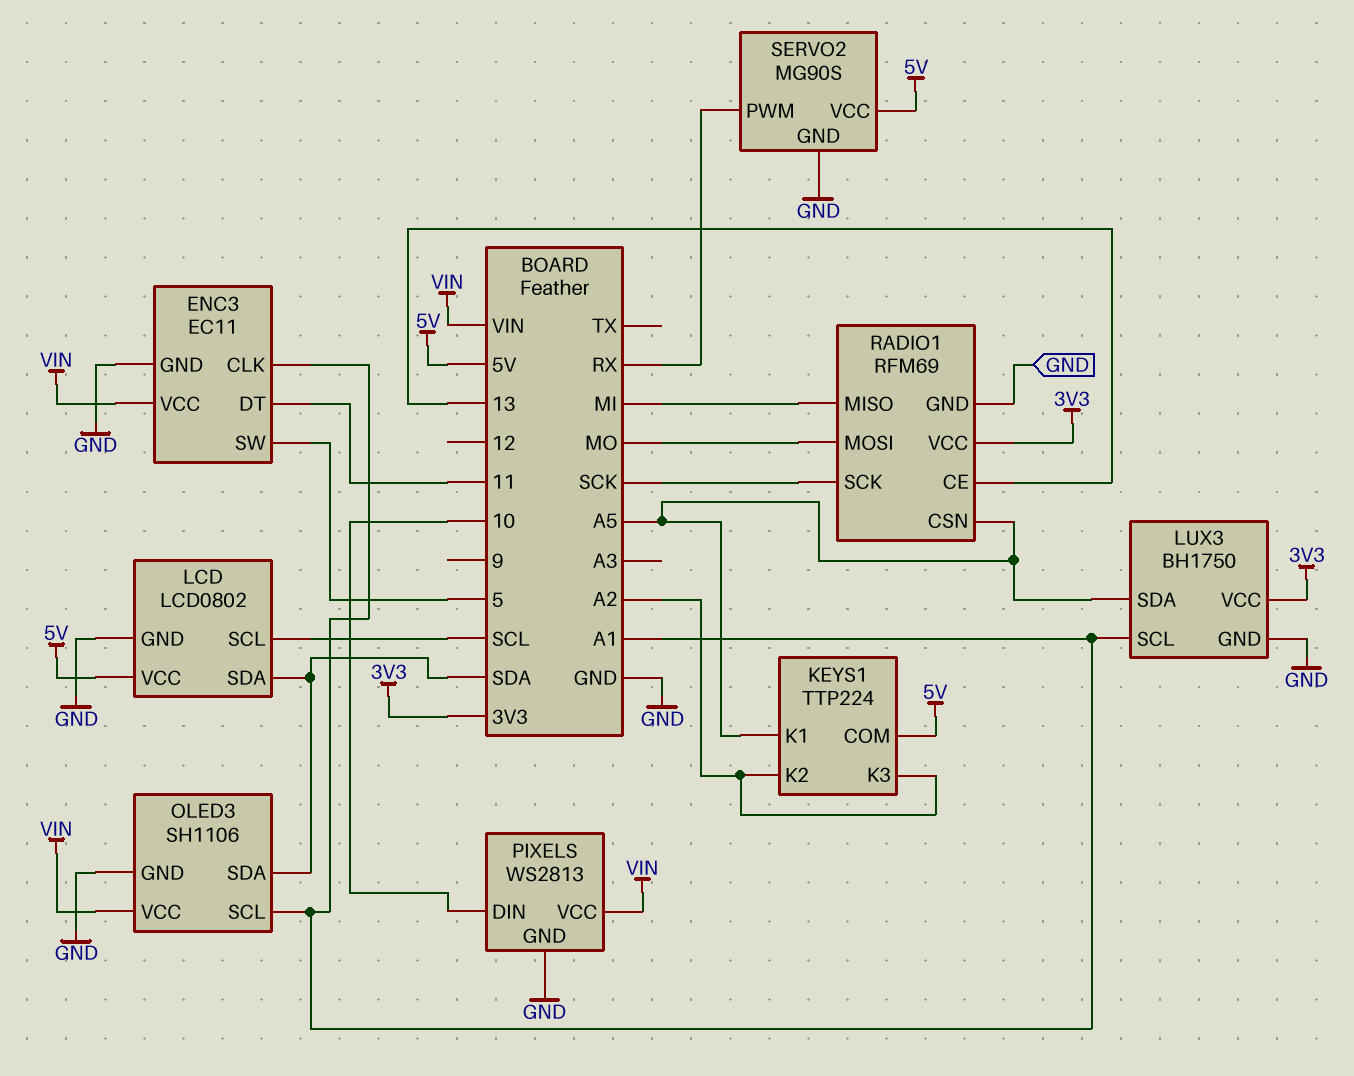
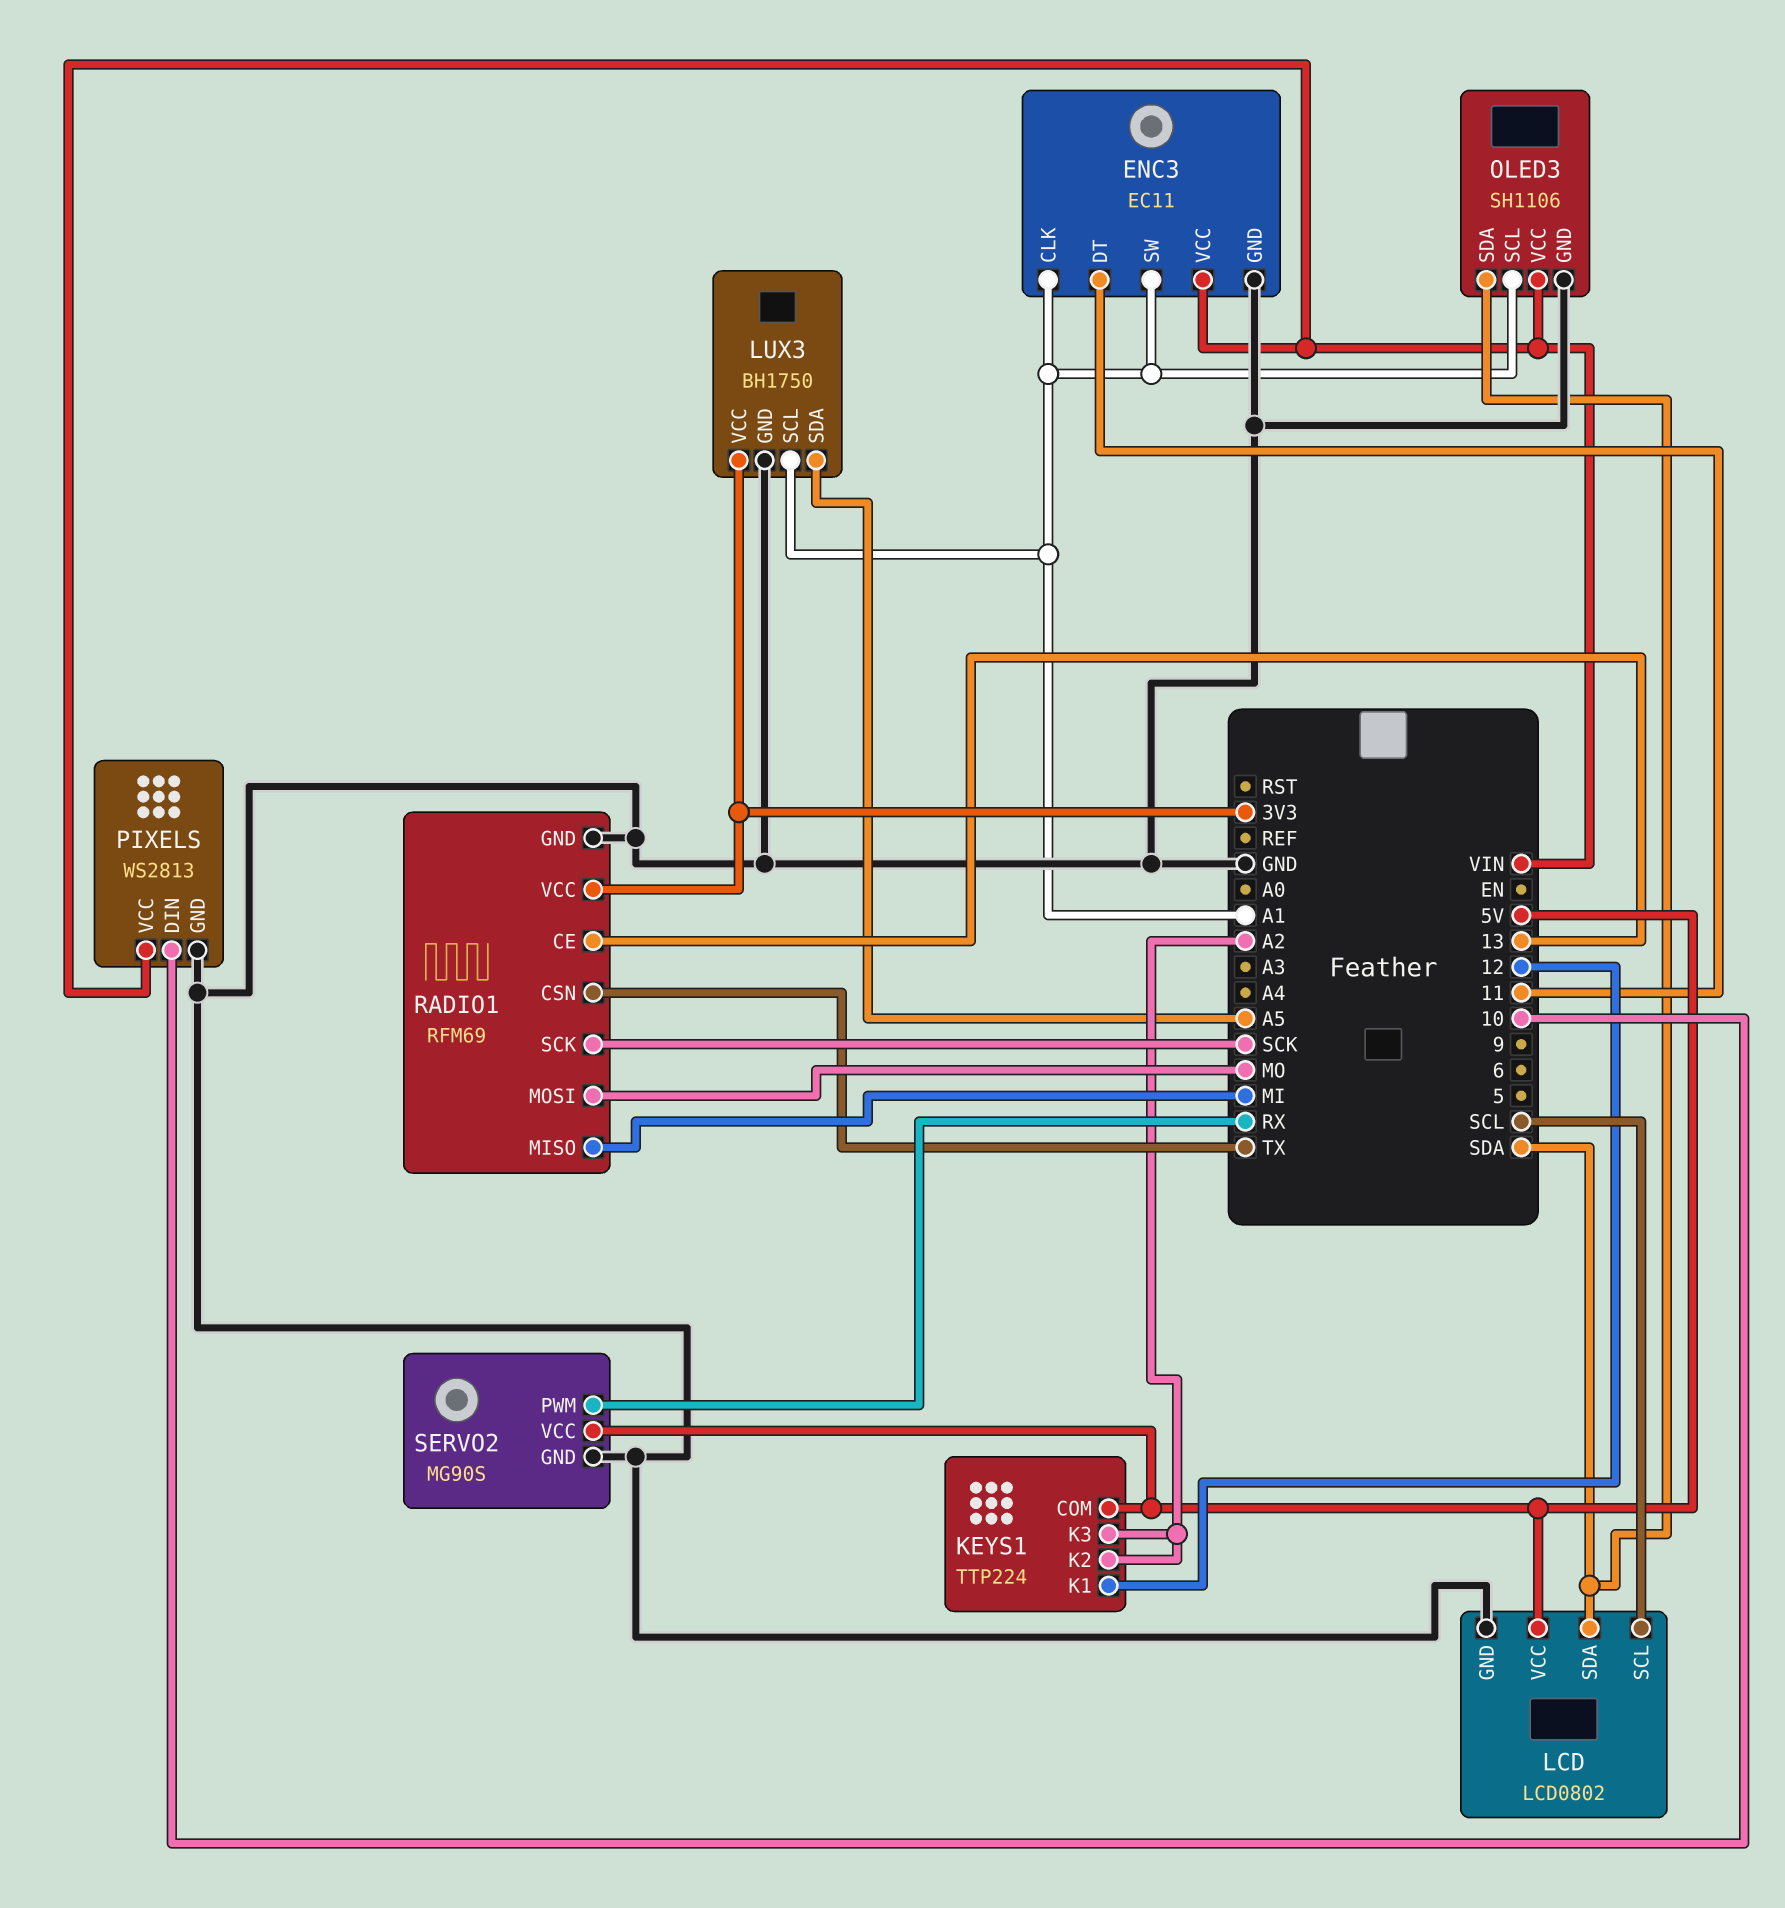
ENC3 pin SW: 5 -> A1
KEYS1 pin K1: A5 -> 12
RADIO1 pin CSN: A5 -> TX

